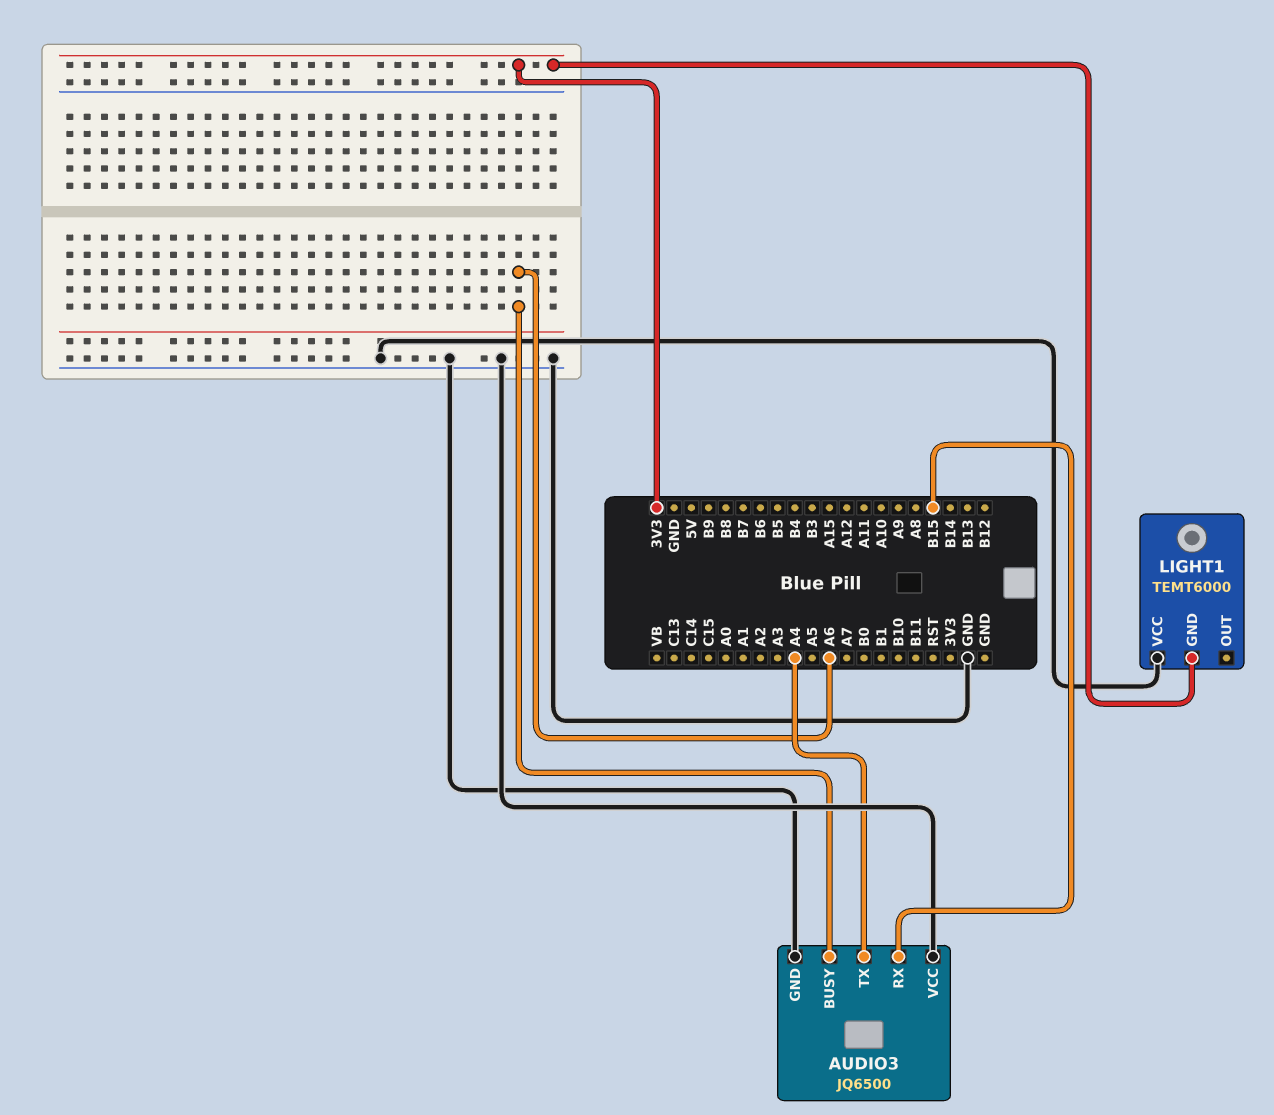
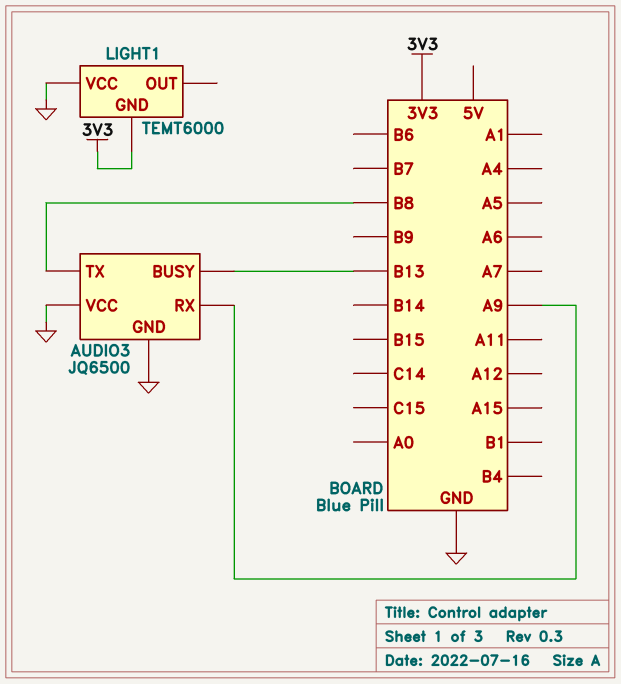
AUDIO3 pin BUSY: A6 -> B13
AUDIO3 pin RX: B15 -> A9
AUDIO3 pin TX: A4 -> B8

